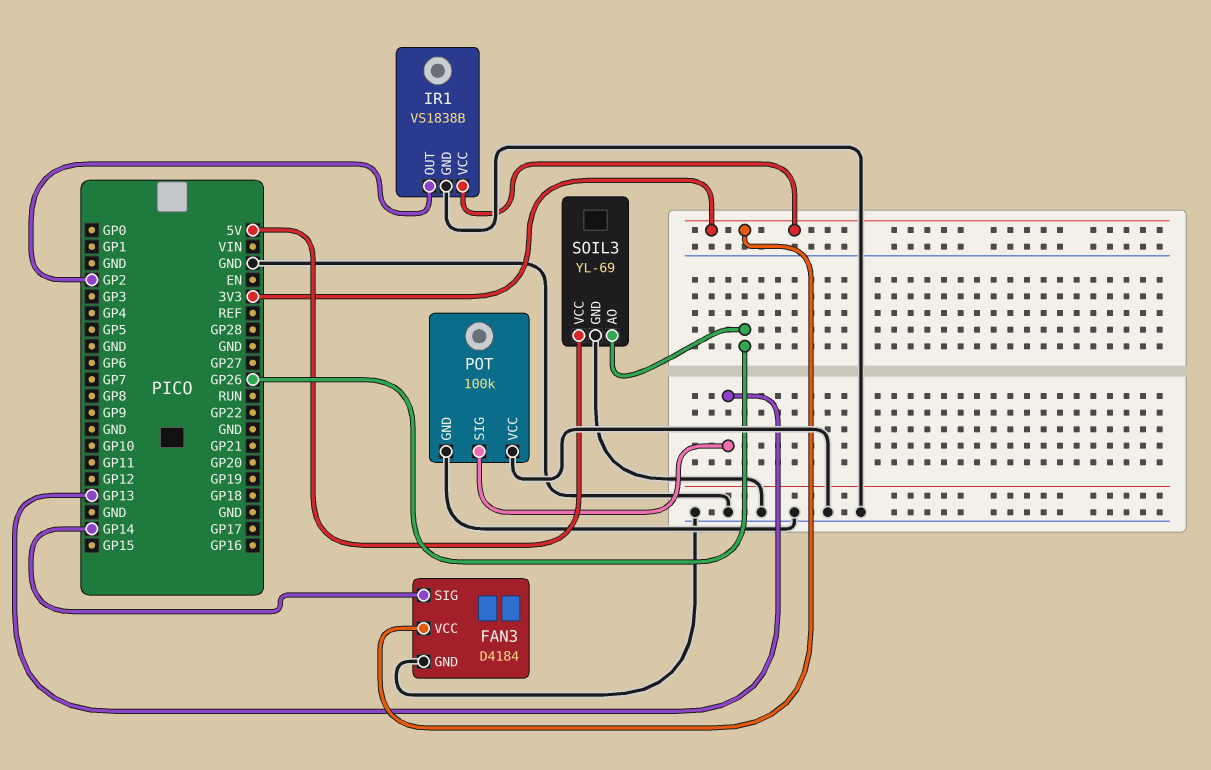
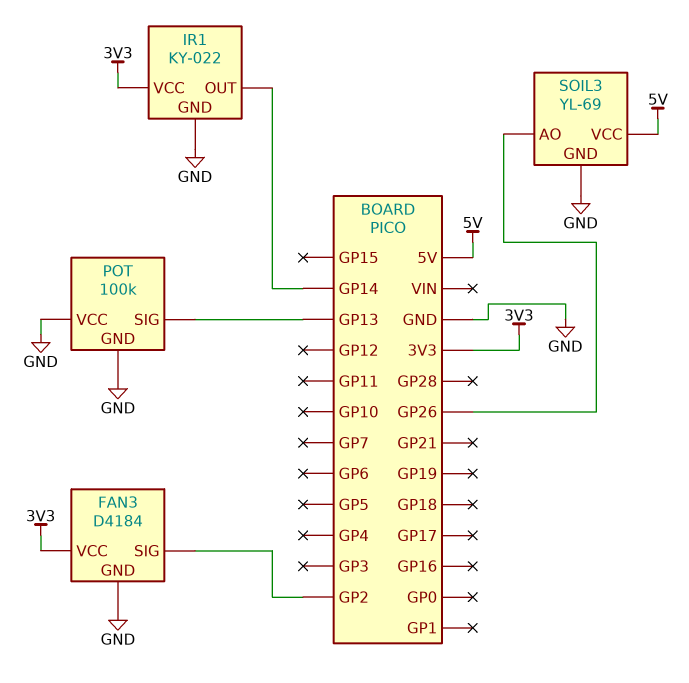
FAN3 pin SIG: GP14 -> GP2
IR1: VS1838B -> KY-022
IR1 pin OUT: GP2 -> GP14

